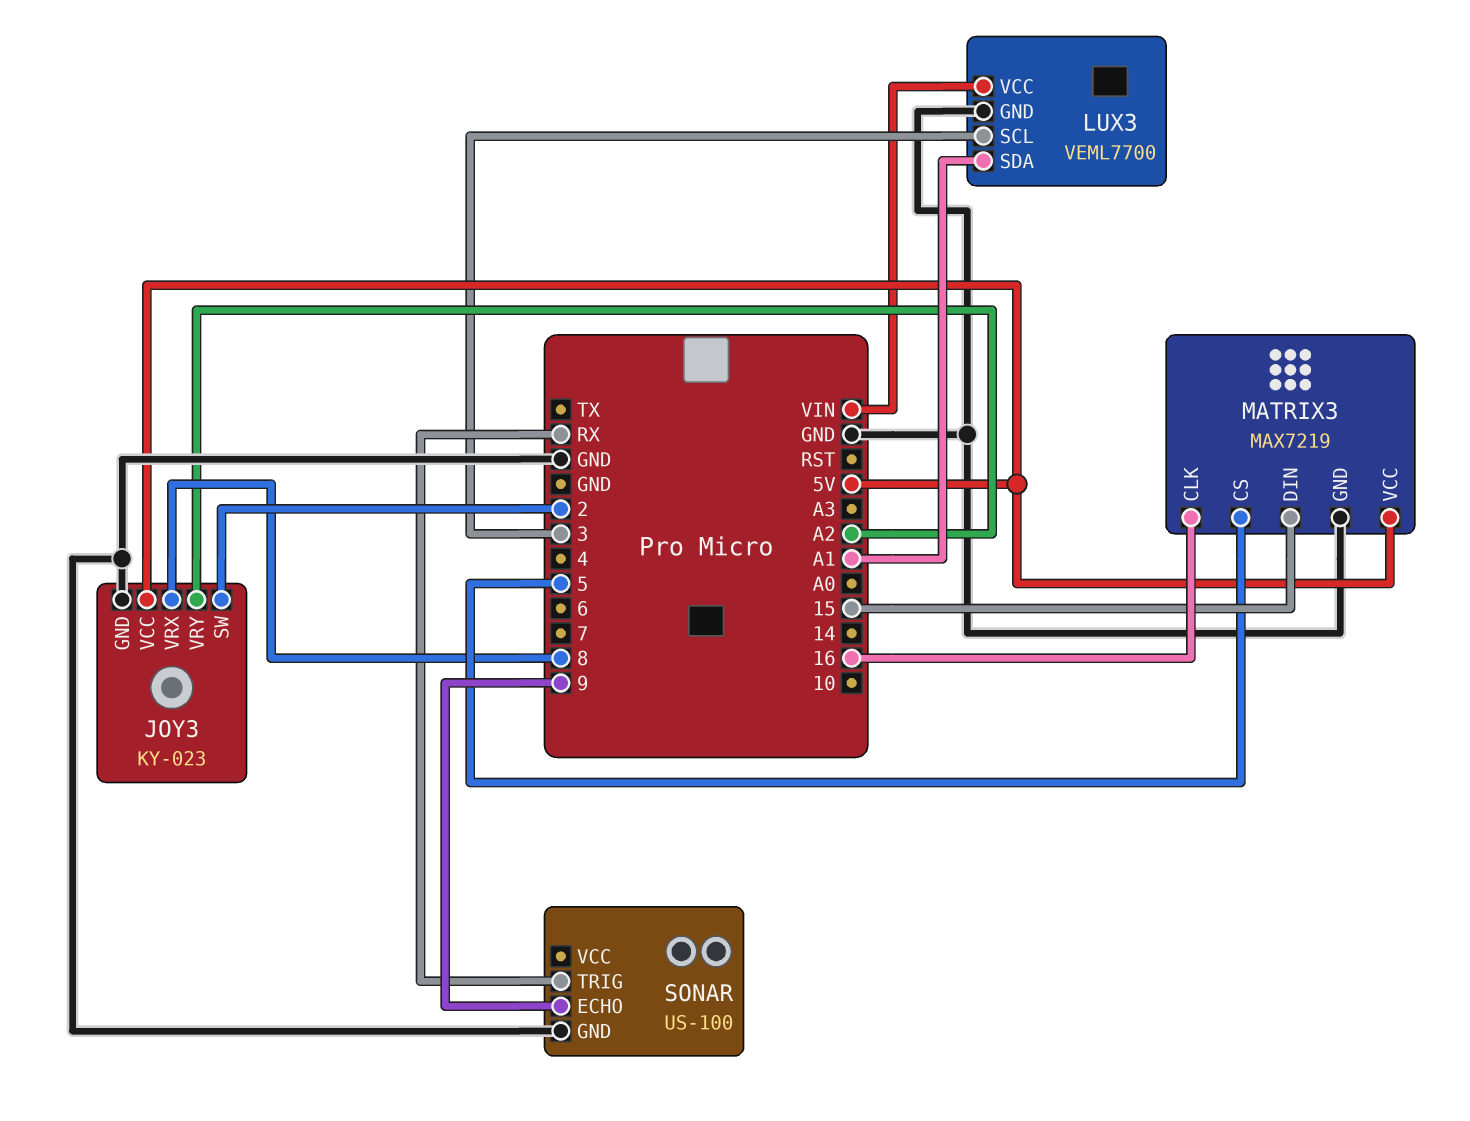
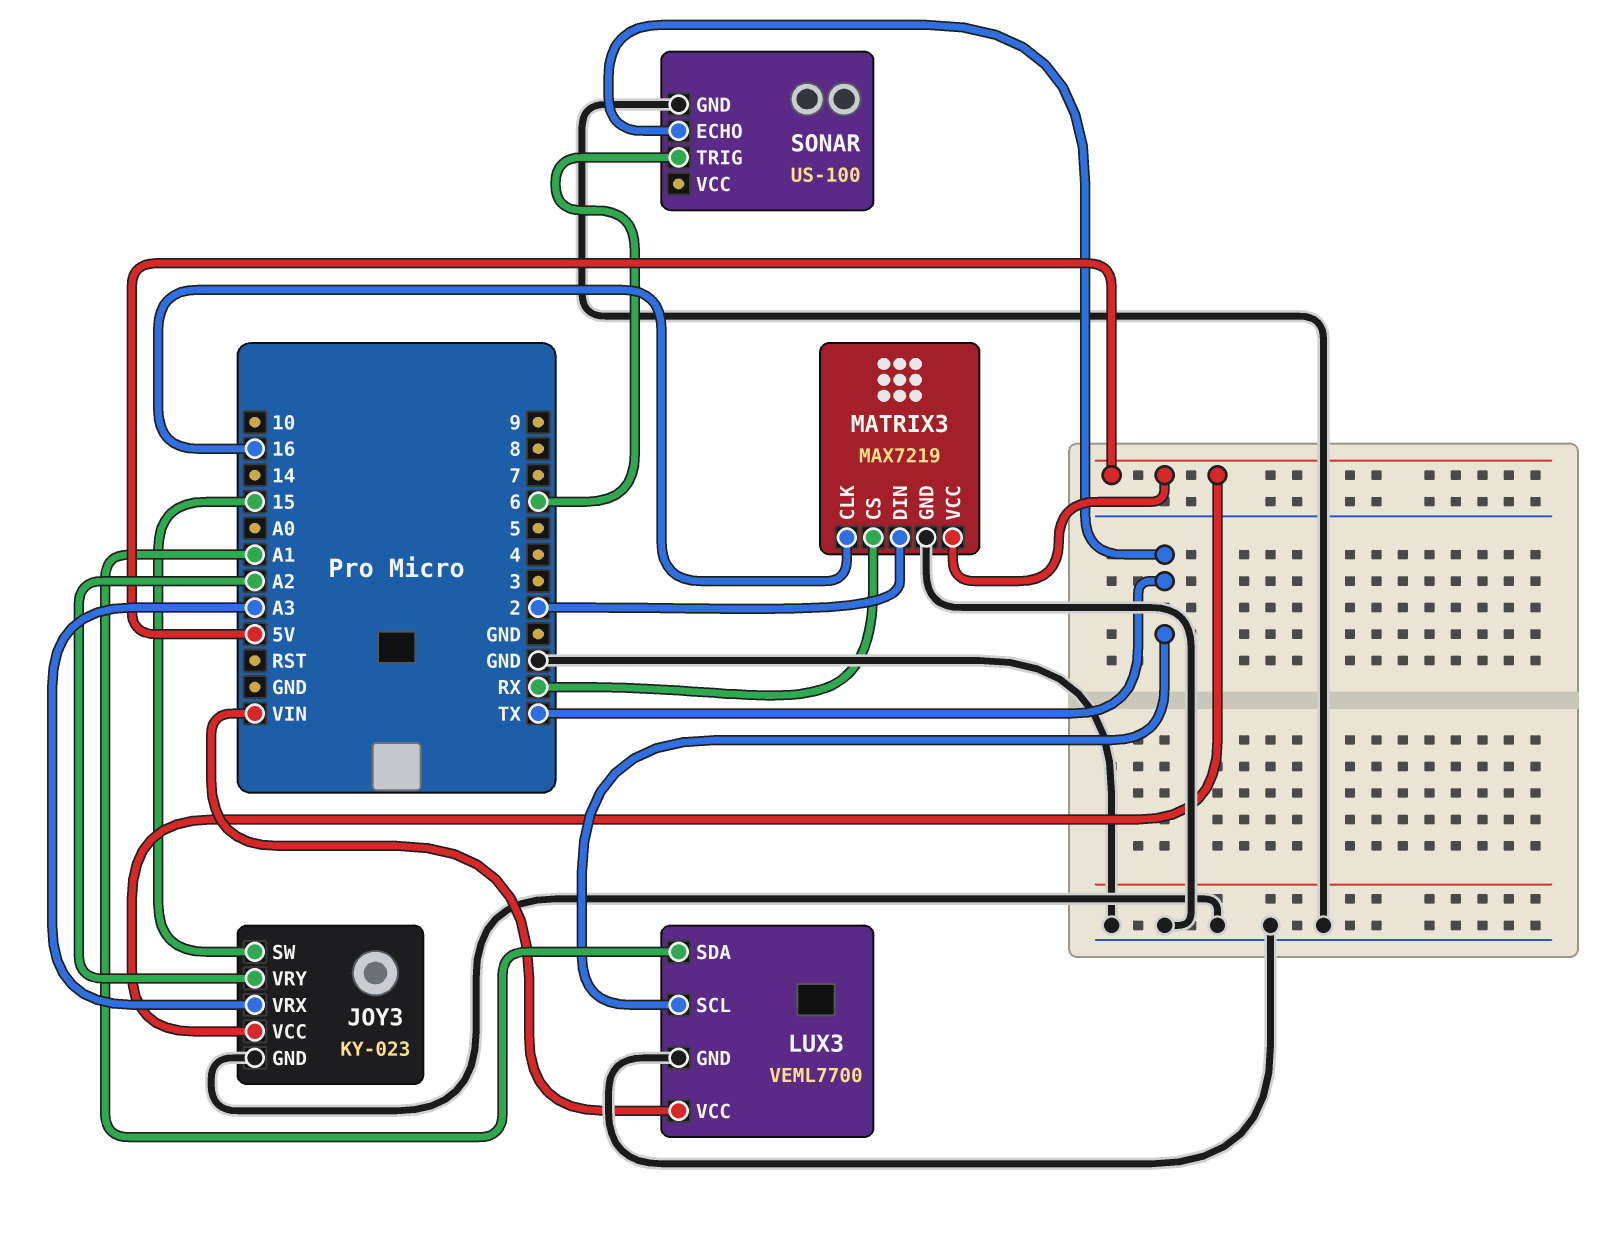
JOY3 pin SW: 2 -> 15
JOY3 pin VRX: 8 -> A3
LUX3 pin SCL: 3 -> TX
MATRIX3 pin CS: 5 -> RX
MATRIX3 pin DIN: 15 -> 2
SONAR pin ECHO: 9 -> TX
SONAR pin TRIG: RX -> 6

